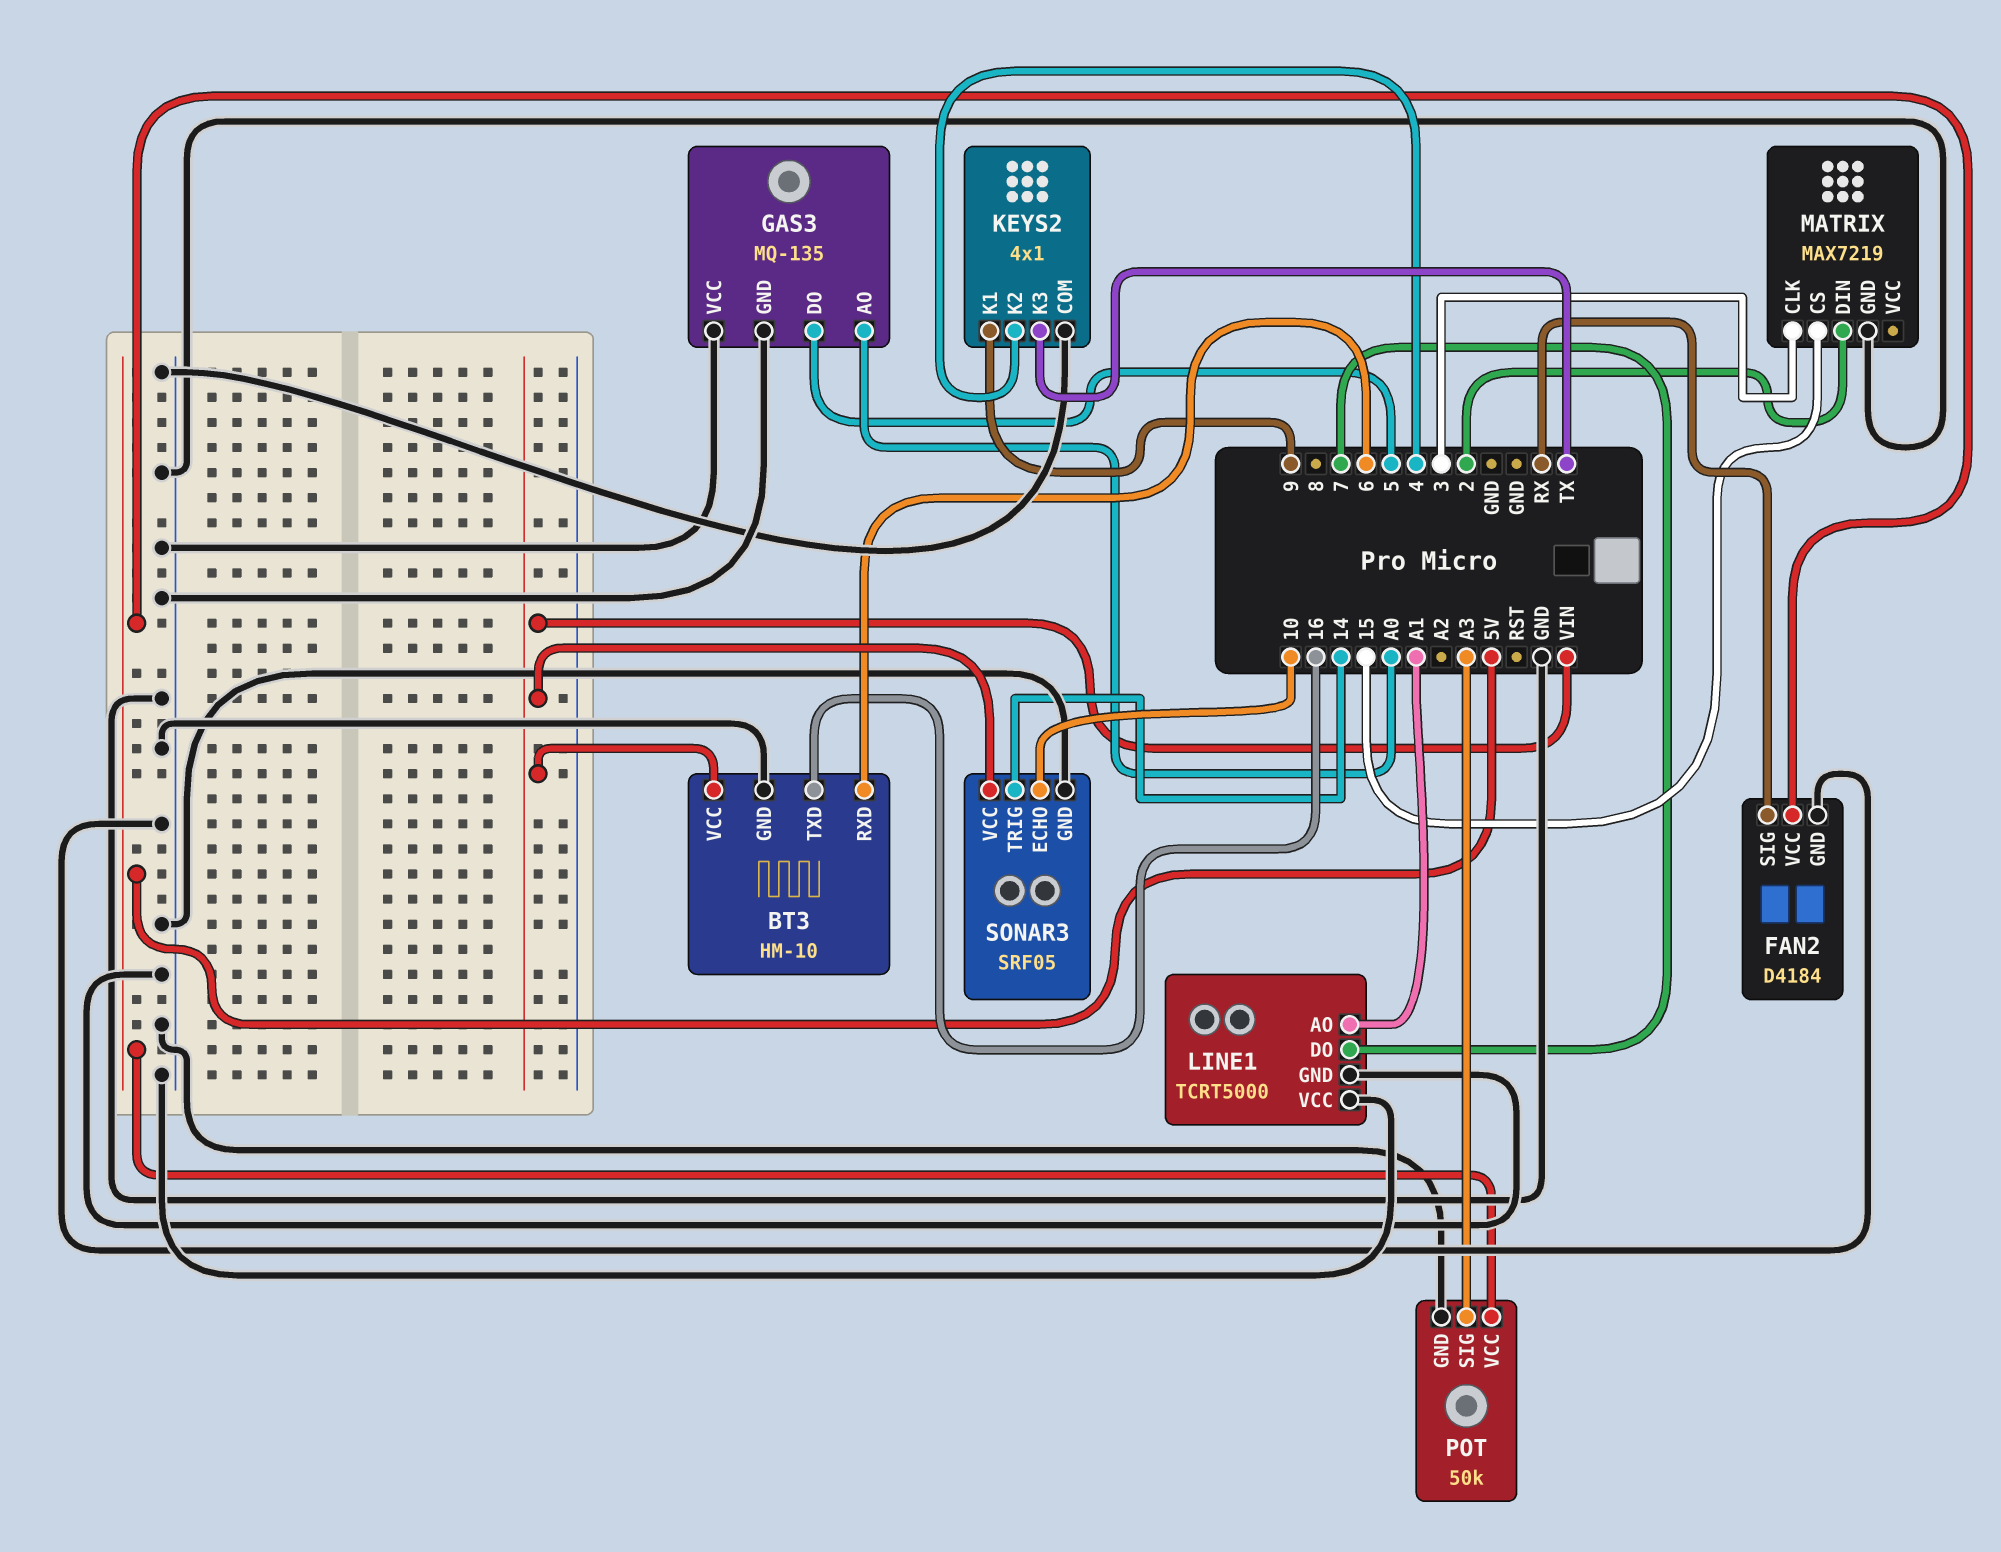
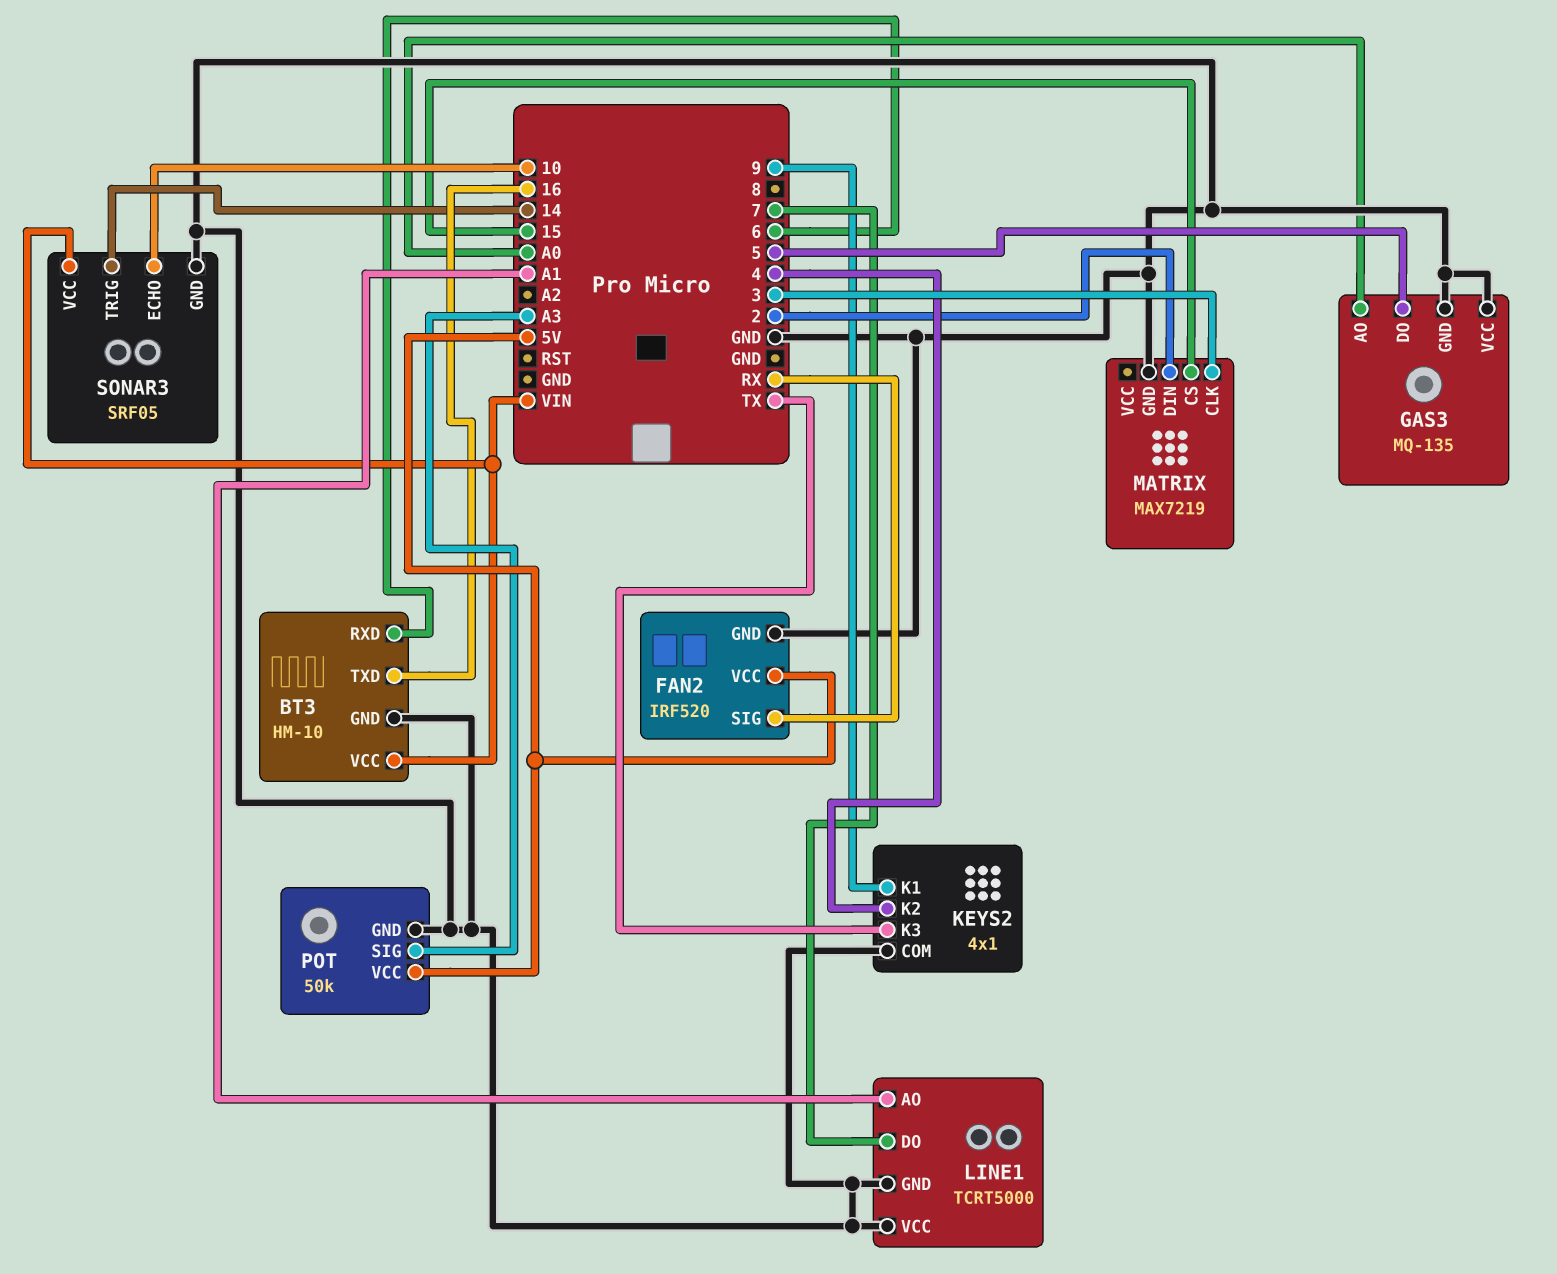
FAN2: D4184 -> IRF520

